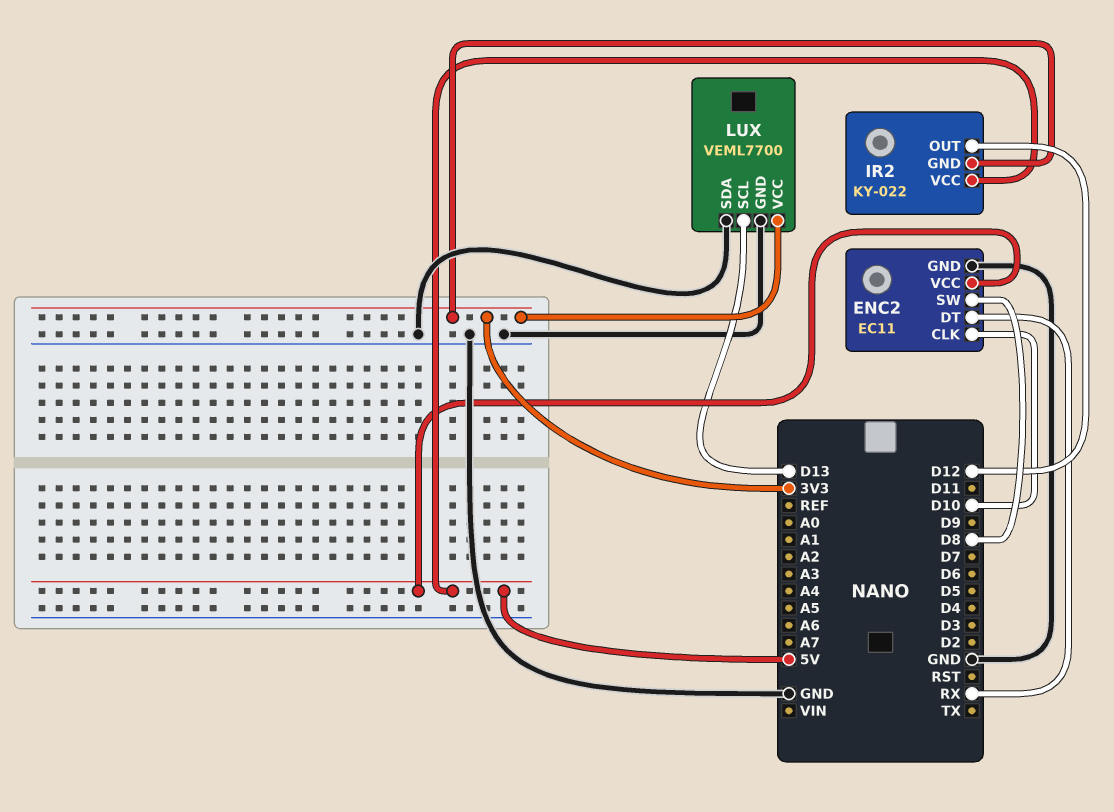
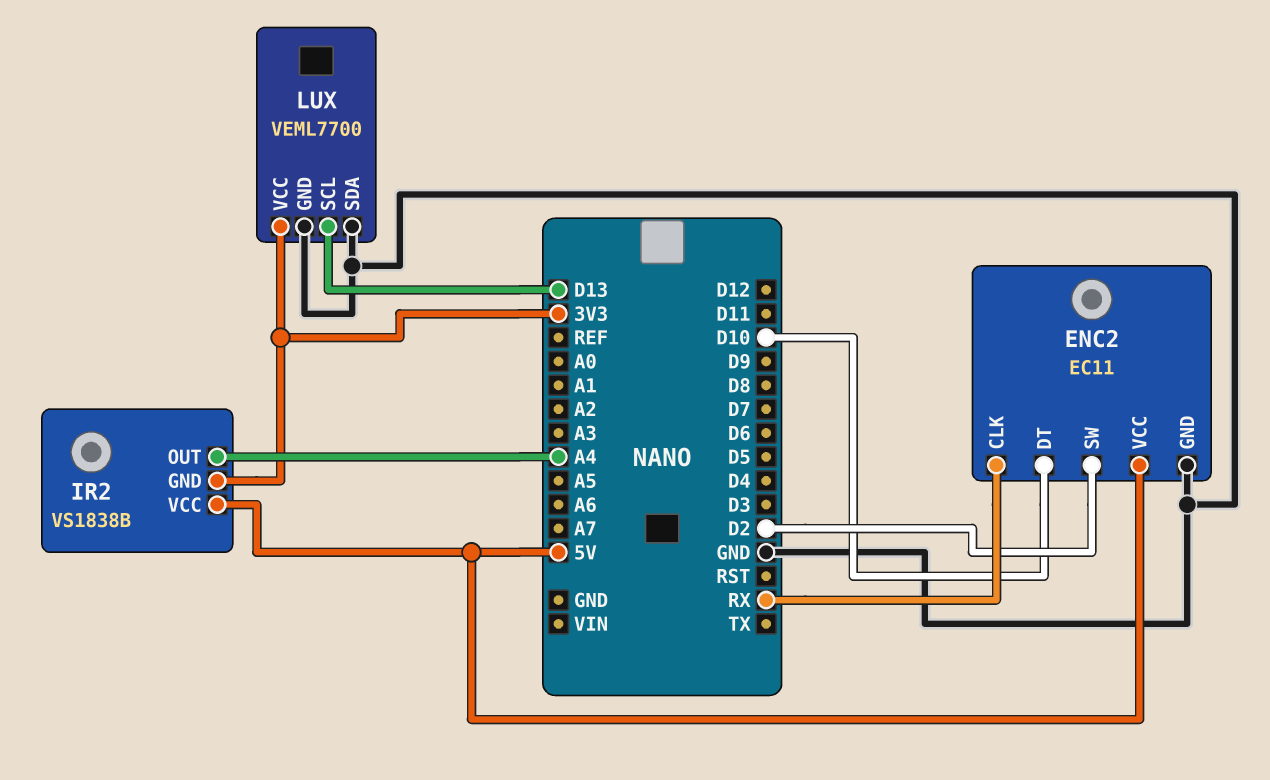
ENC2 pin CLK: D10 -> RX
ENC2 pin DT: RX -> D10
ENC2 pin SW: D8 -> D2
IR2: KY-022 -> VS1838B
IR2 pin OUT: D12 -> A4

